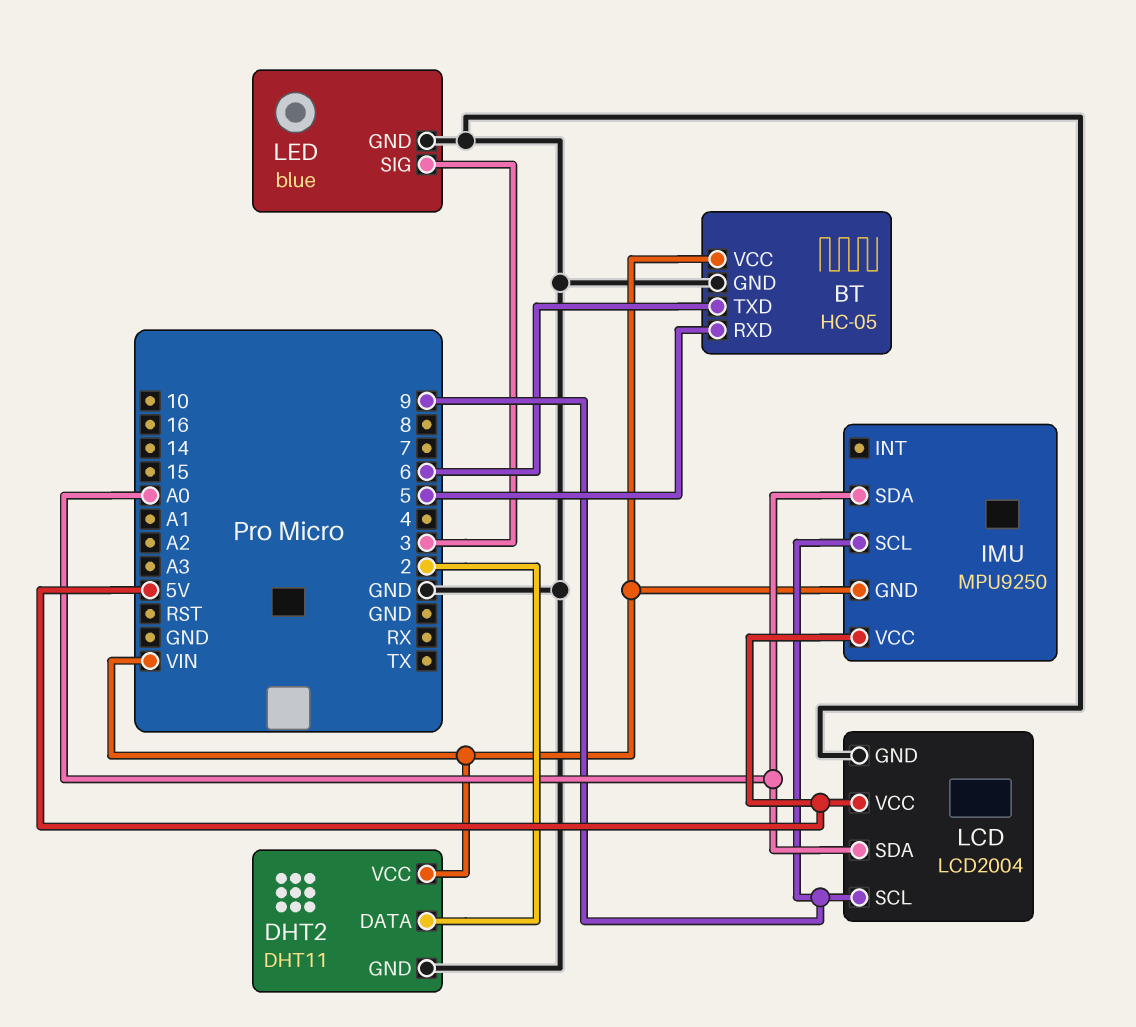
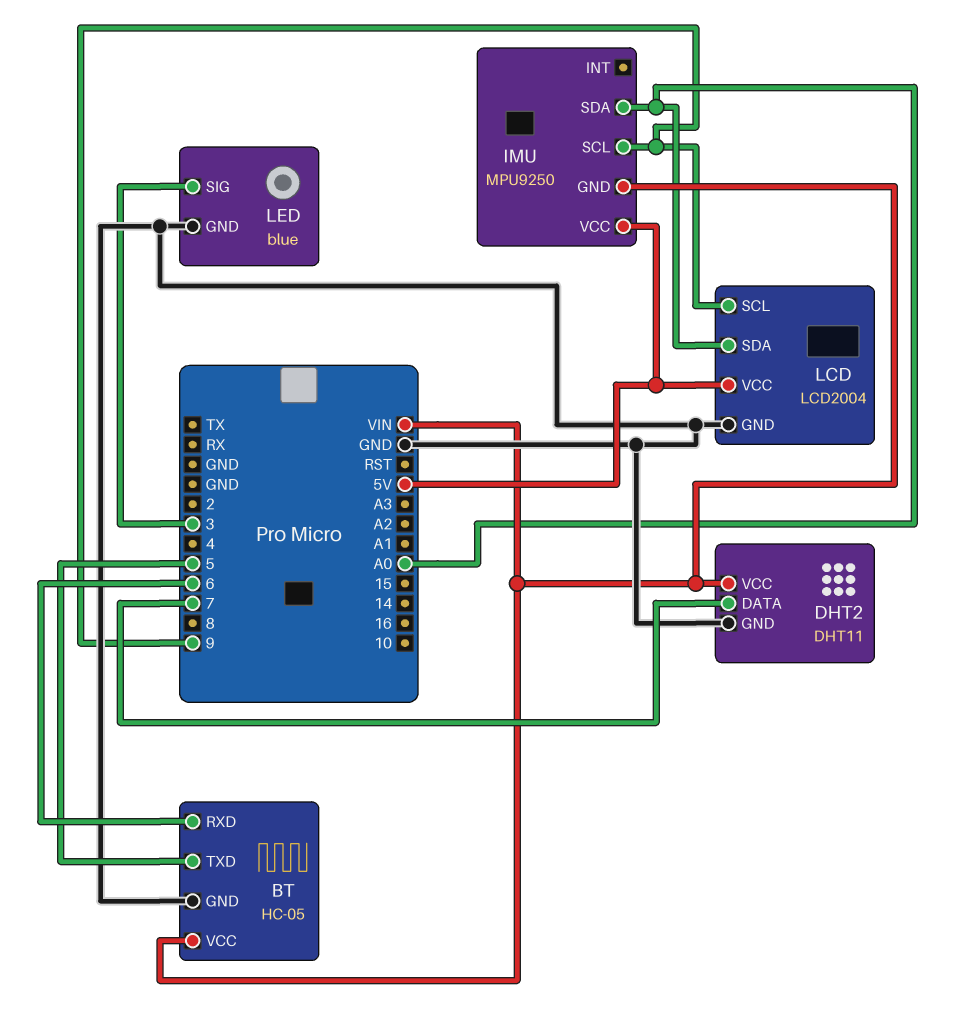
BT pin RXD: 5 -> 6
BT pin TXD: 6 -> 5
DHT2 pin DATA: 2 -> 7

